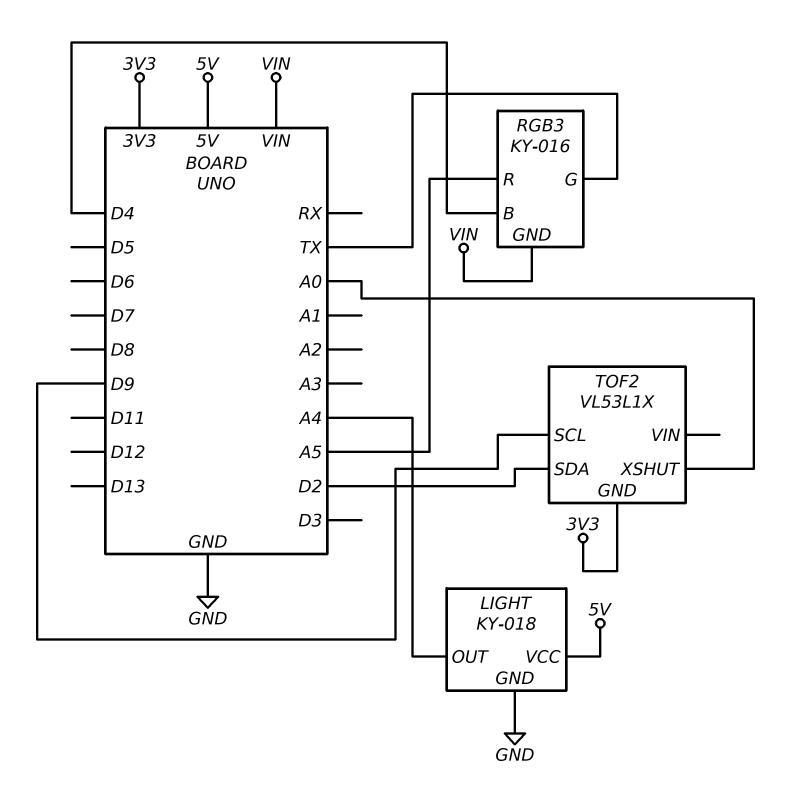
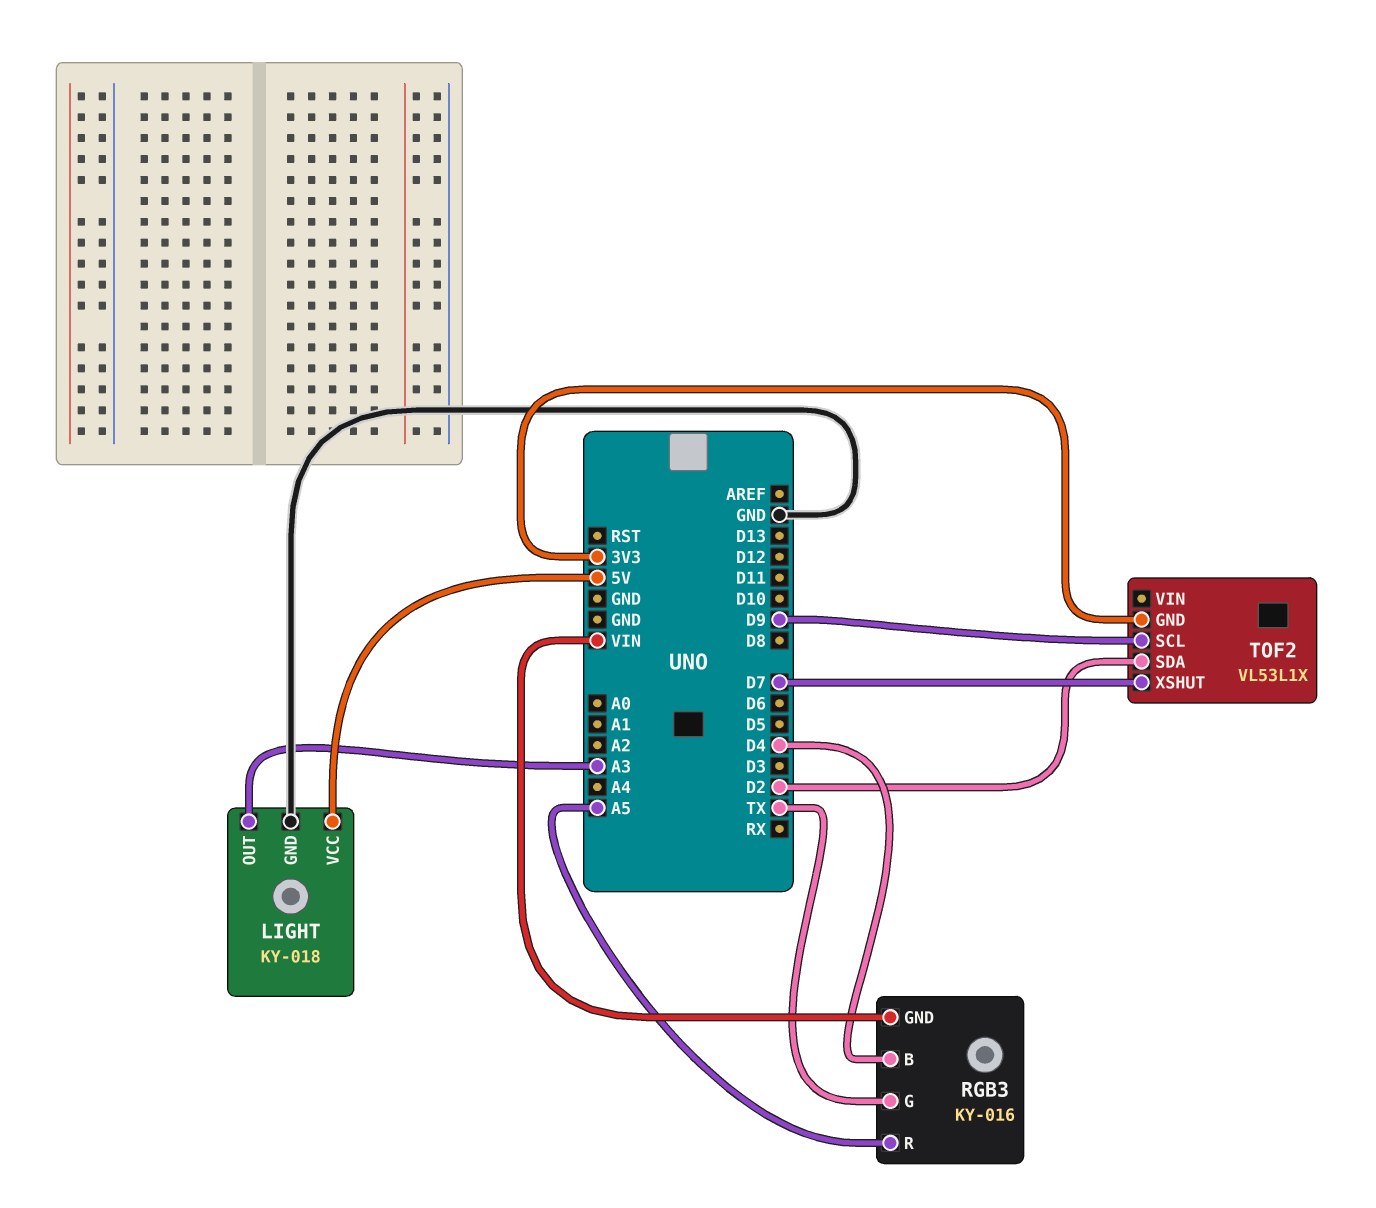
LIGHT pin OUT: A4 -> A3
TOF2 pin XSHUT: A0 -> D7

